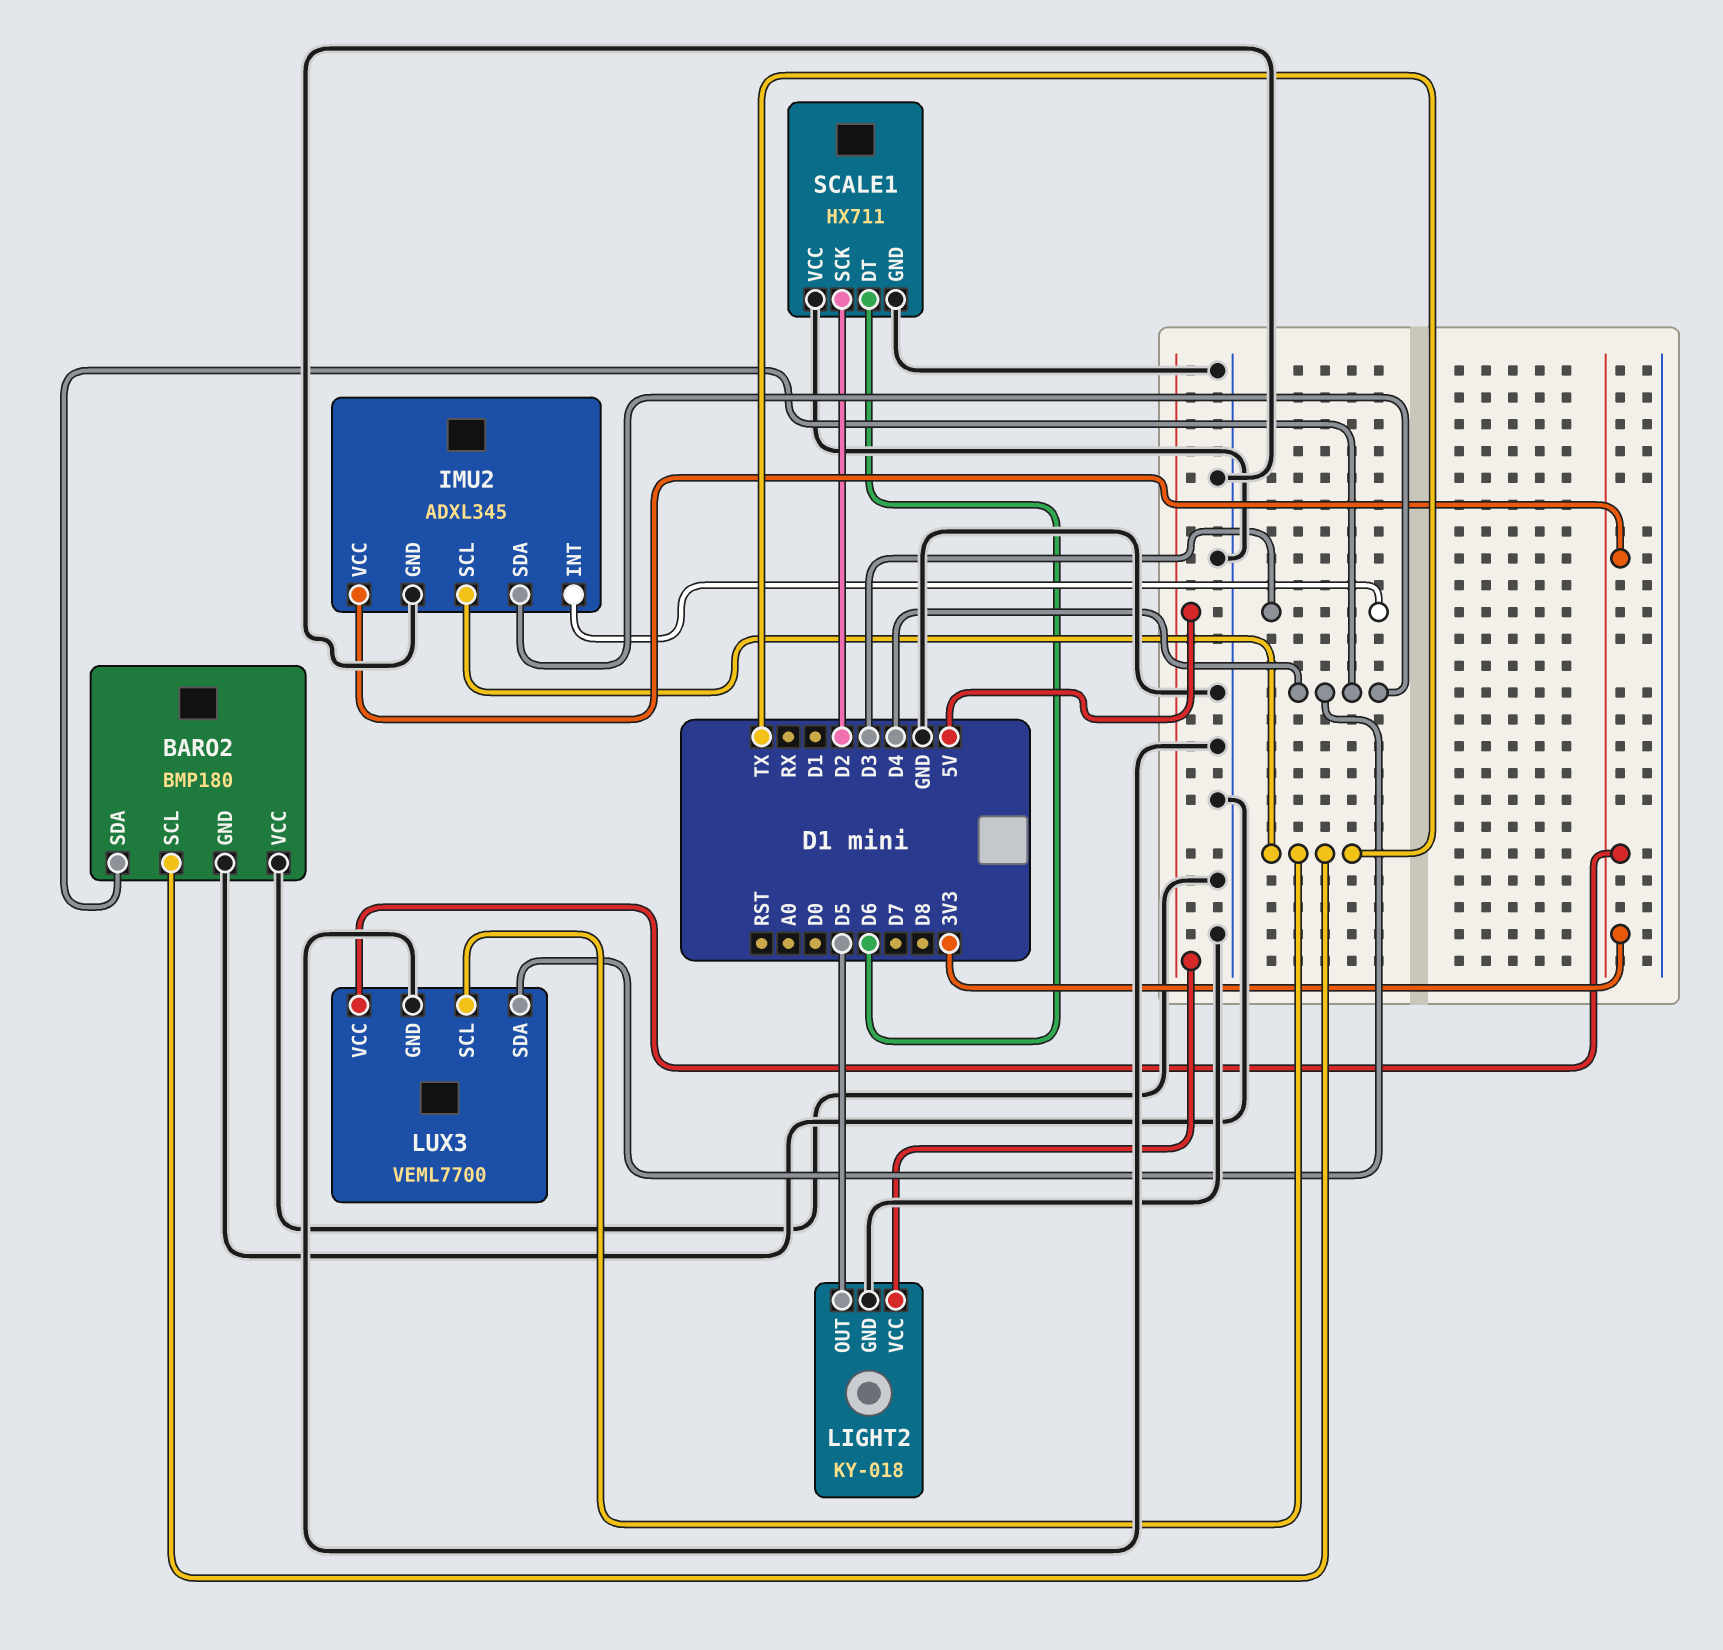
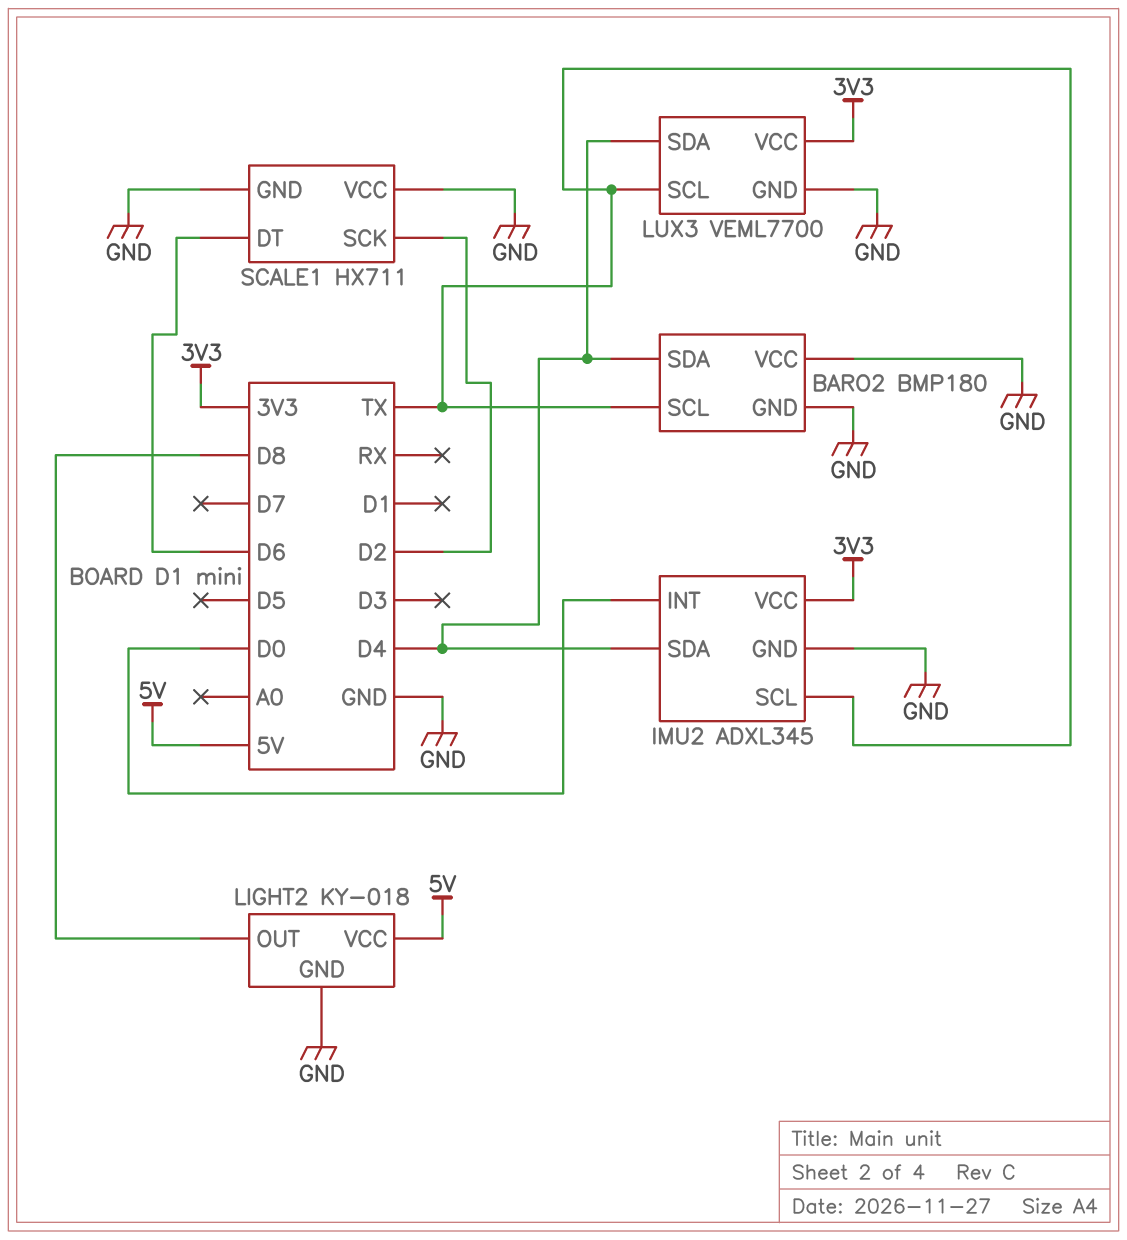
IMU2 pin INT: D3 -> D0
LIGHT2 pin OUT: D5 -> D8

